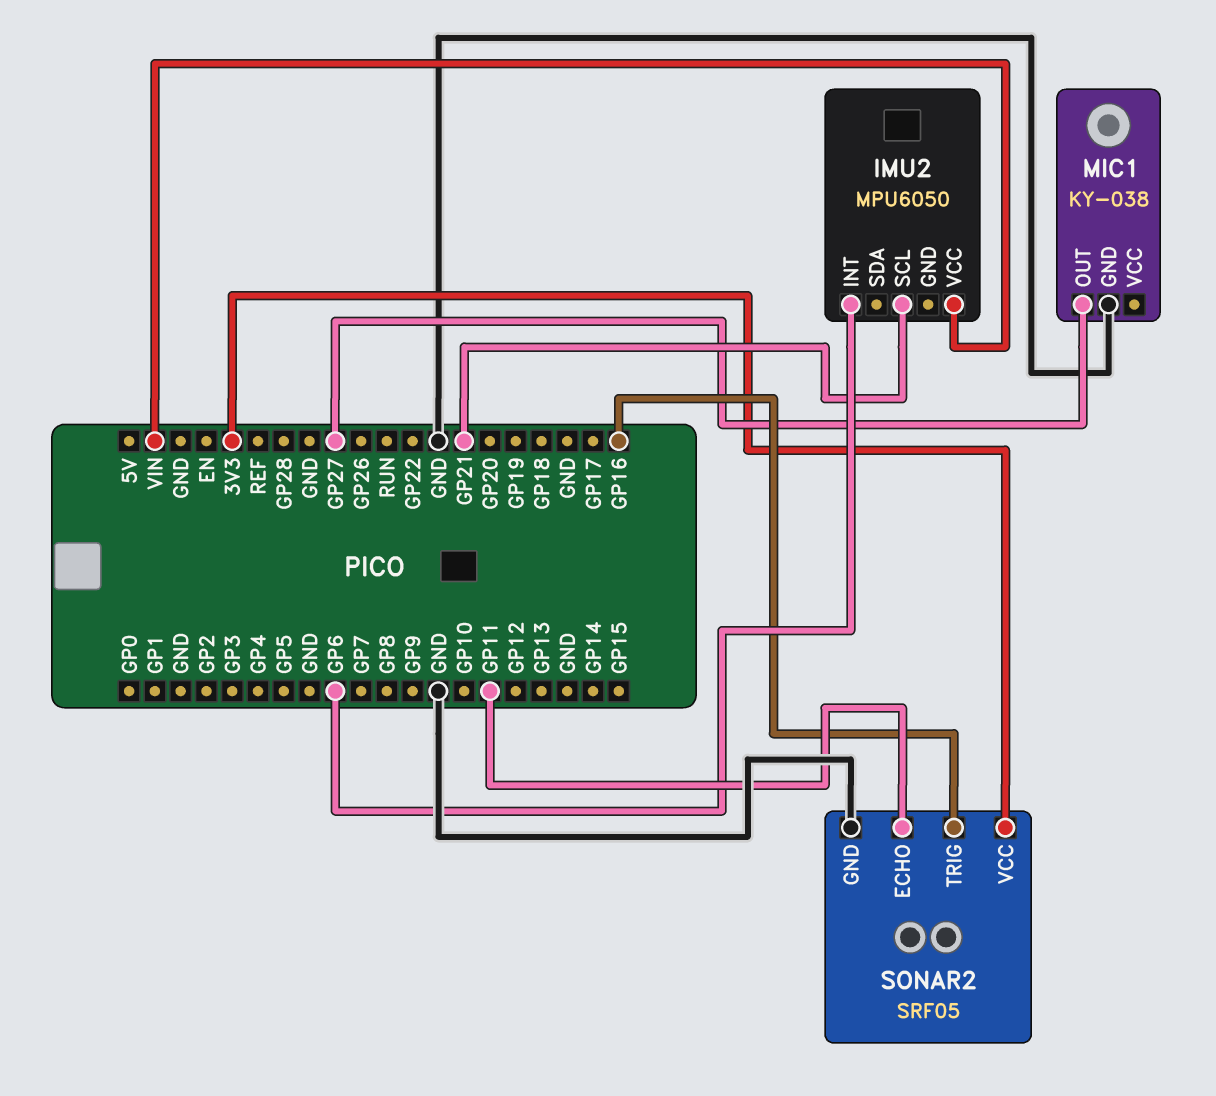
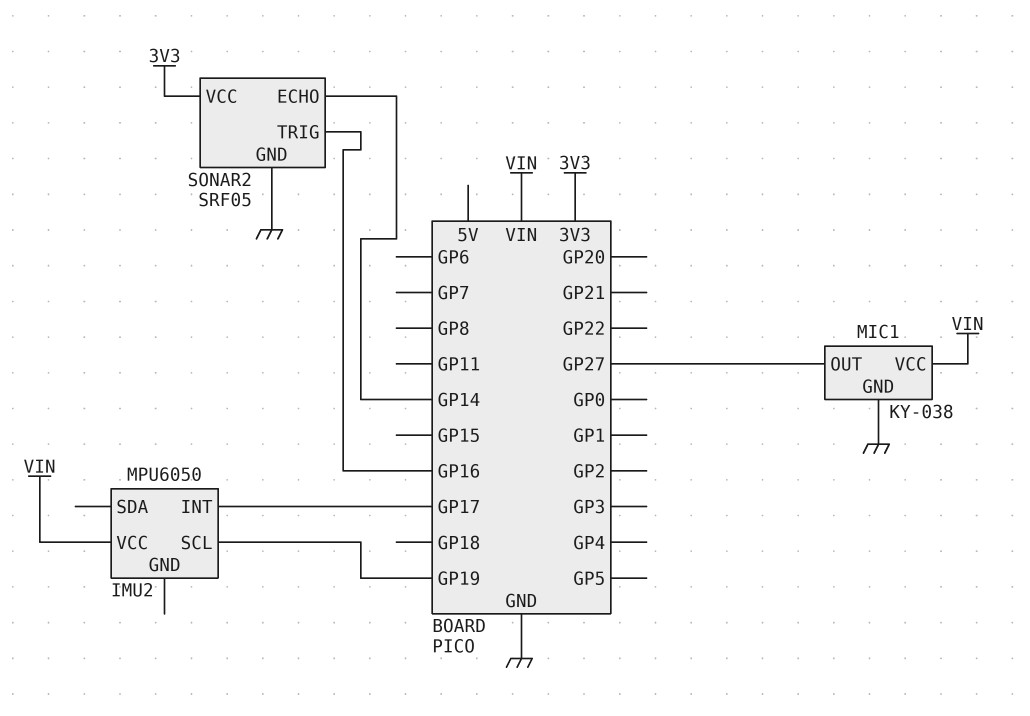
IMU2 pin INT: GP6 -> GP17
IMU2 pin SCL: GP21 -> GP19
MIC1 pin VCC: none -> VIN
SONAR2 pin ECHO: GP11 -> GP14

